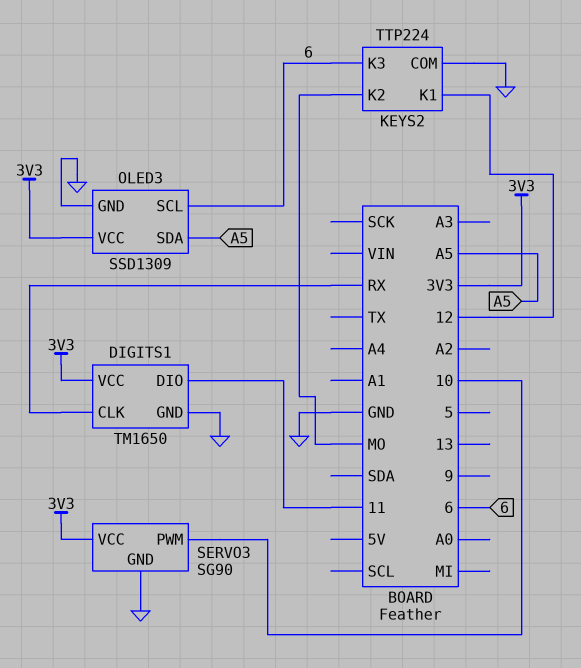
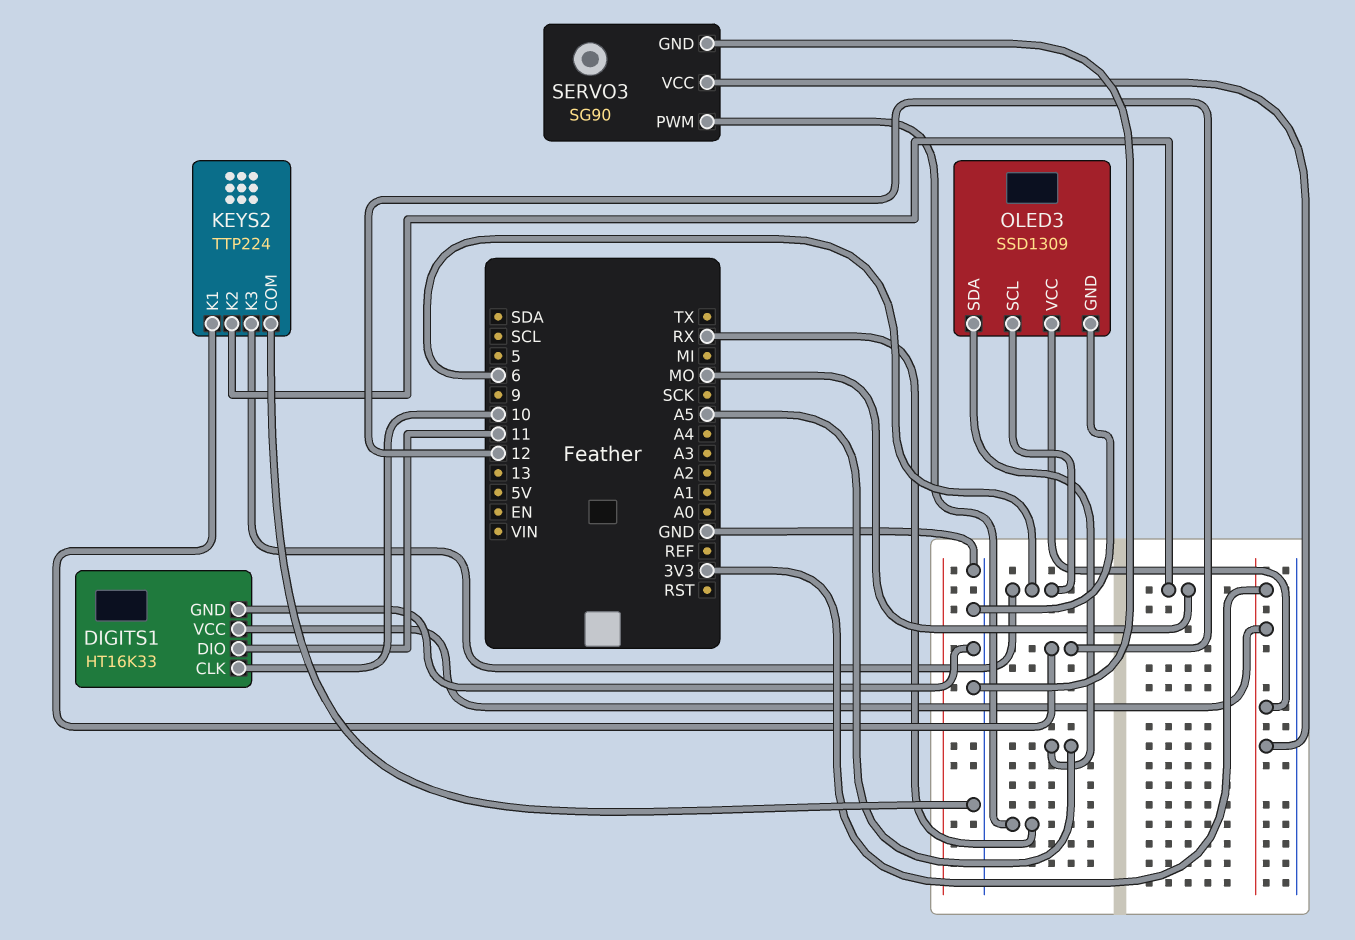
DIGITS1: TM1650 -> HT16K33
DIGITS1 pin CLK: RX -> 10
SERVO3 pin PWM: 10 -> RX

